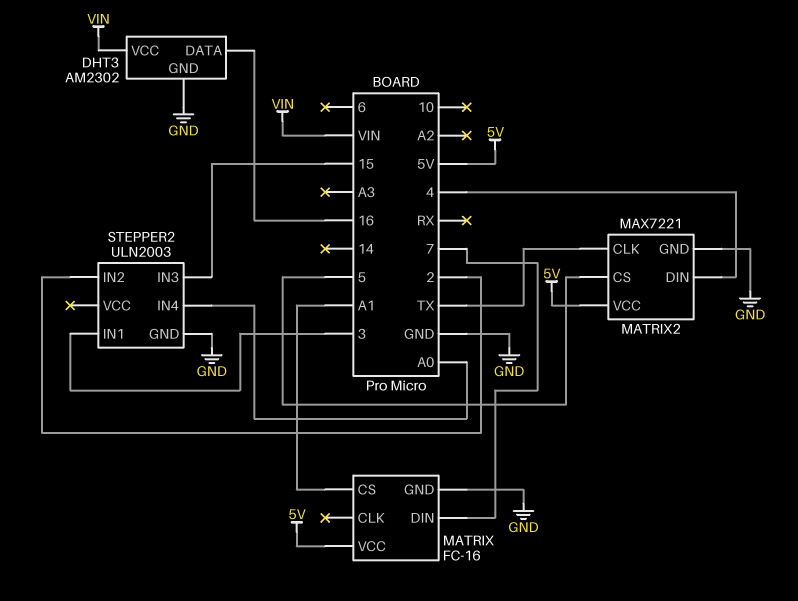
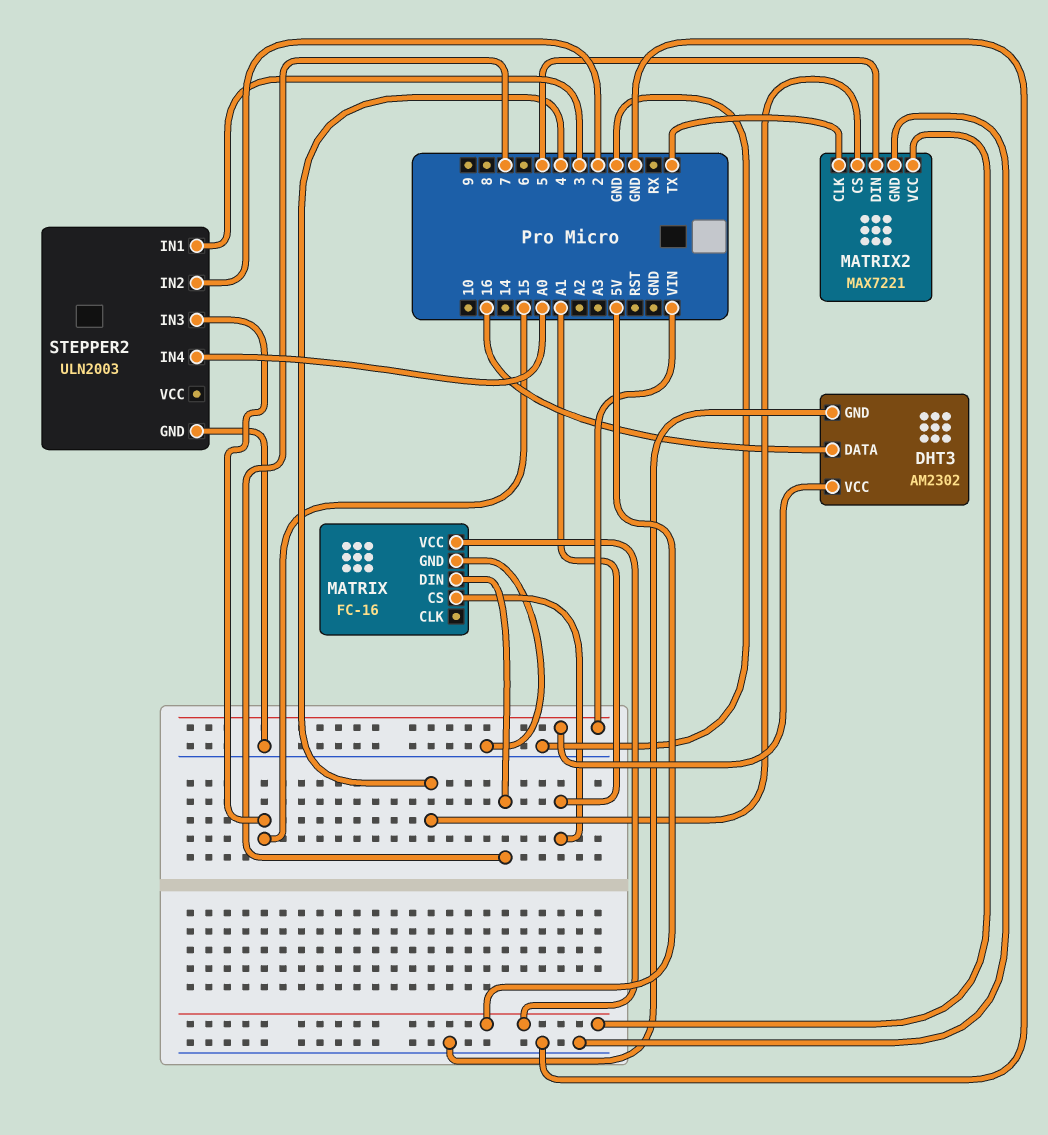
MATRIX2 pin CS: 5 -> 4
MATRIX2 pin DIN: 4 -> 5

